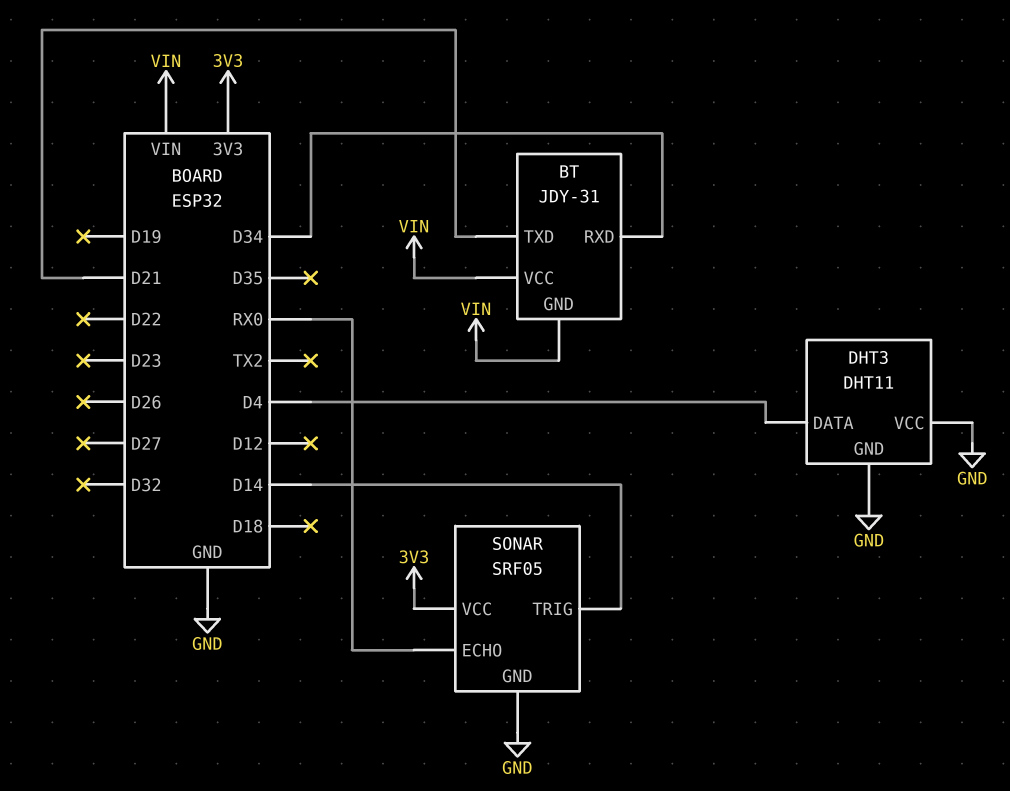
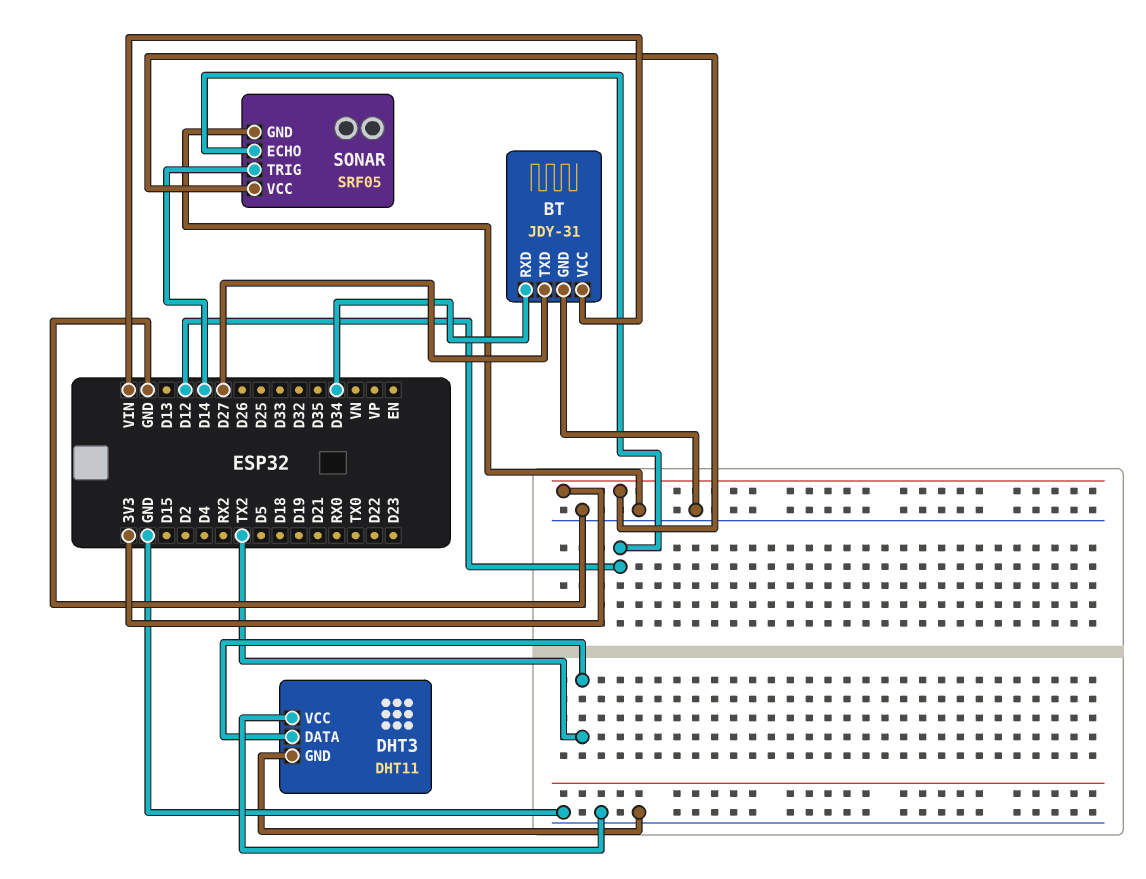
BT pin GND: VIN -> GND
BT pin TXD: D21 -> D27
DHT3 pin DATA: D4 -> TX2
SONAR pin ECHO: RX0 -> D12

